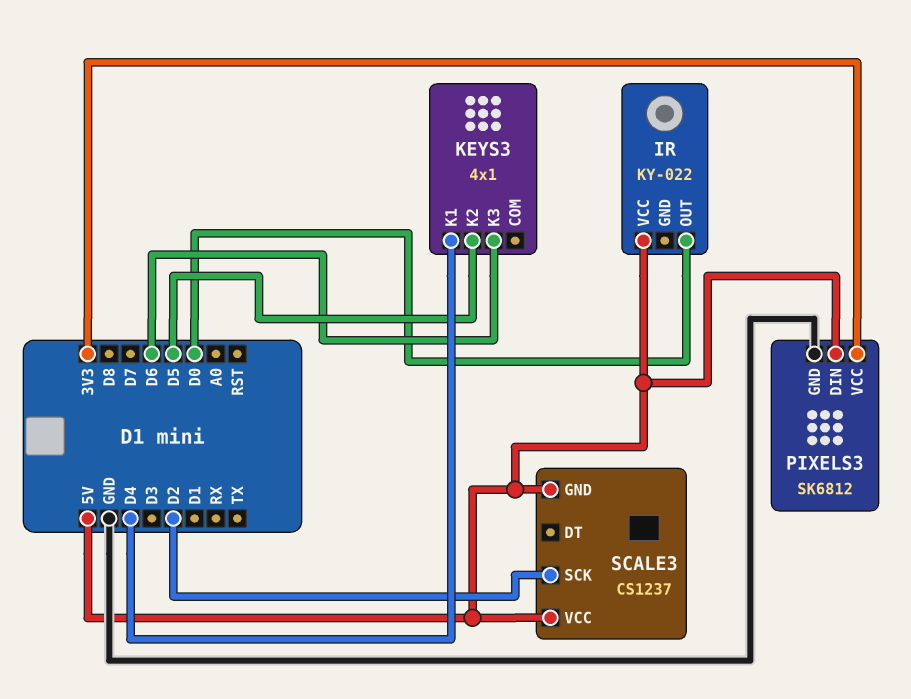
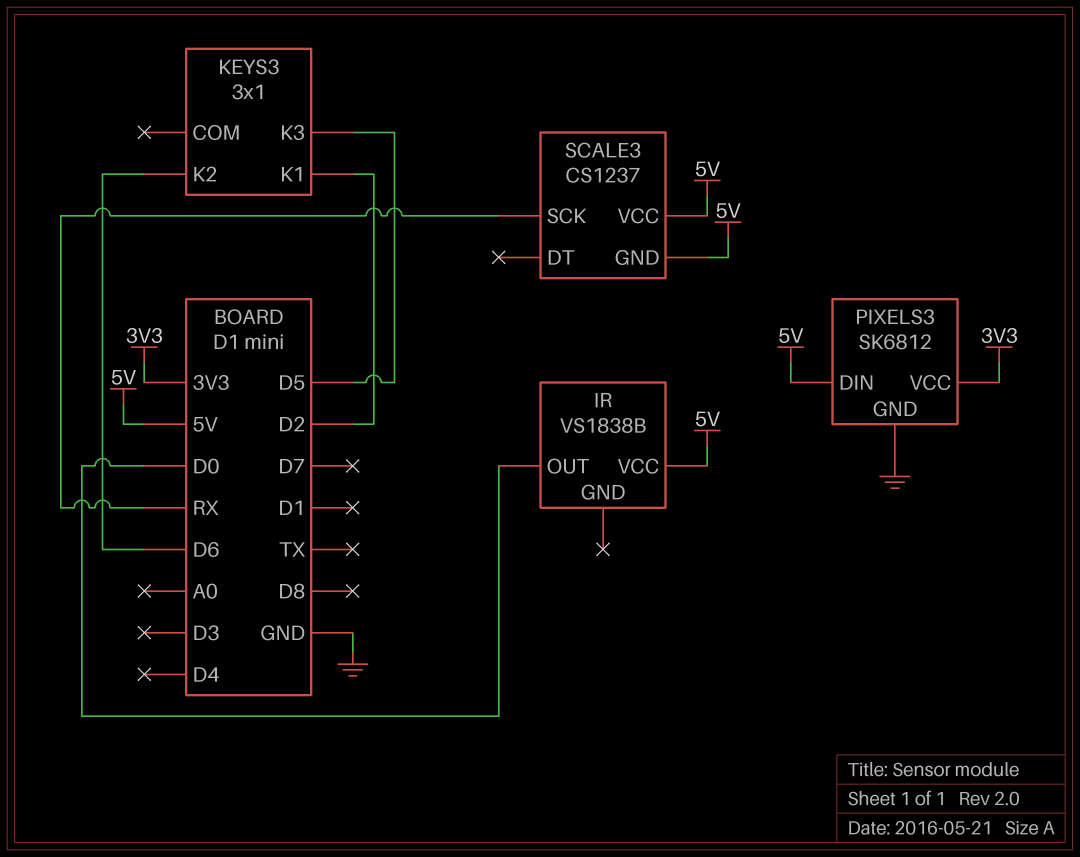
IR: KY-022 -> VS1838B
KEYS3: 4x1 -> 3x1
KEYS3 pin K1: D4 -> D2
KEYS3 pin K2: D5 -> D6
KEYS3 pin K3: D6 -> D5
SCALE3 pin SCK: D2 -> RX

